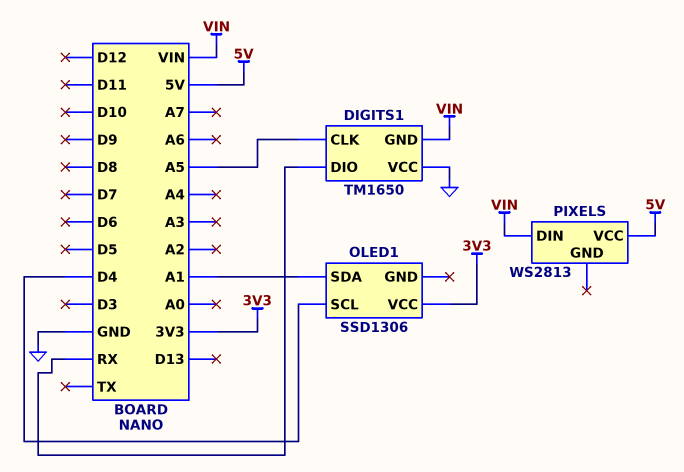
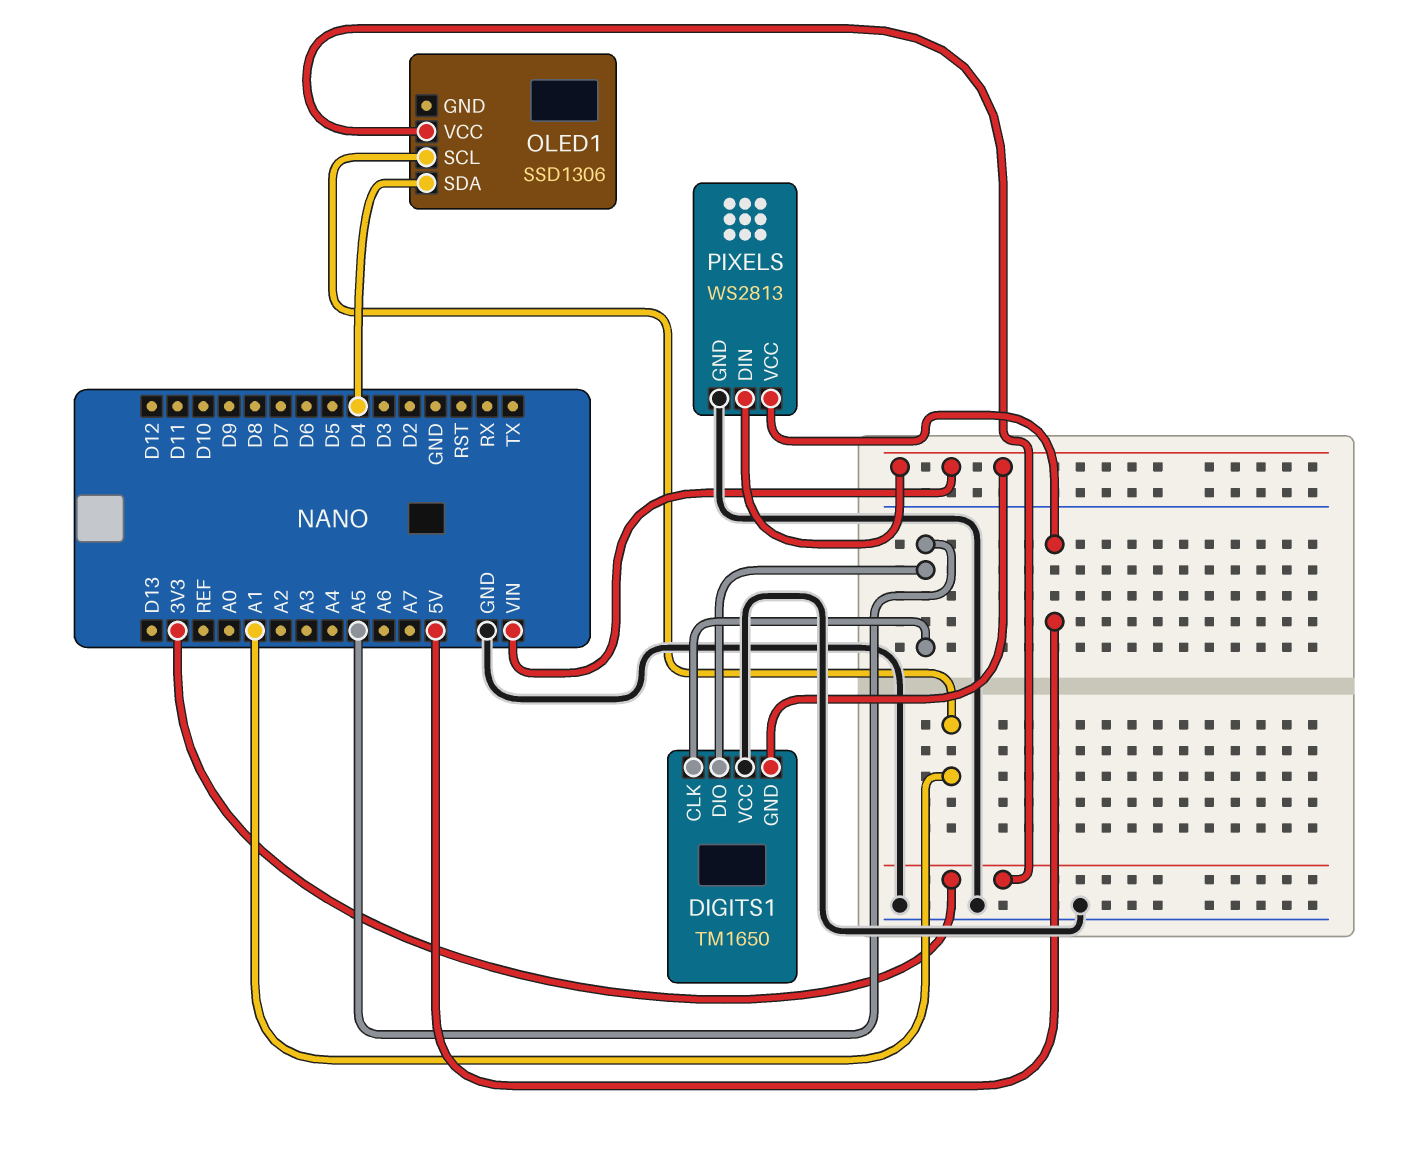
DIGITS1 pin DIO: RX -> A5
OLED1 pin SCL: D4 -> A1
OLED1 pin SDA: A1 -> D4
PIXELS pin GND: none -> GND

